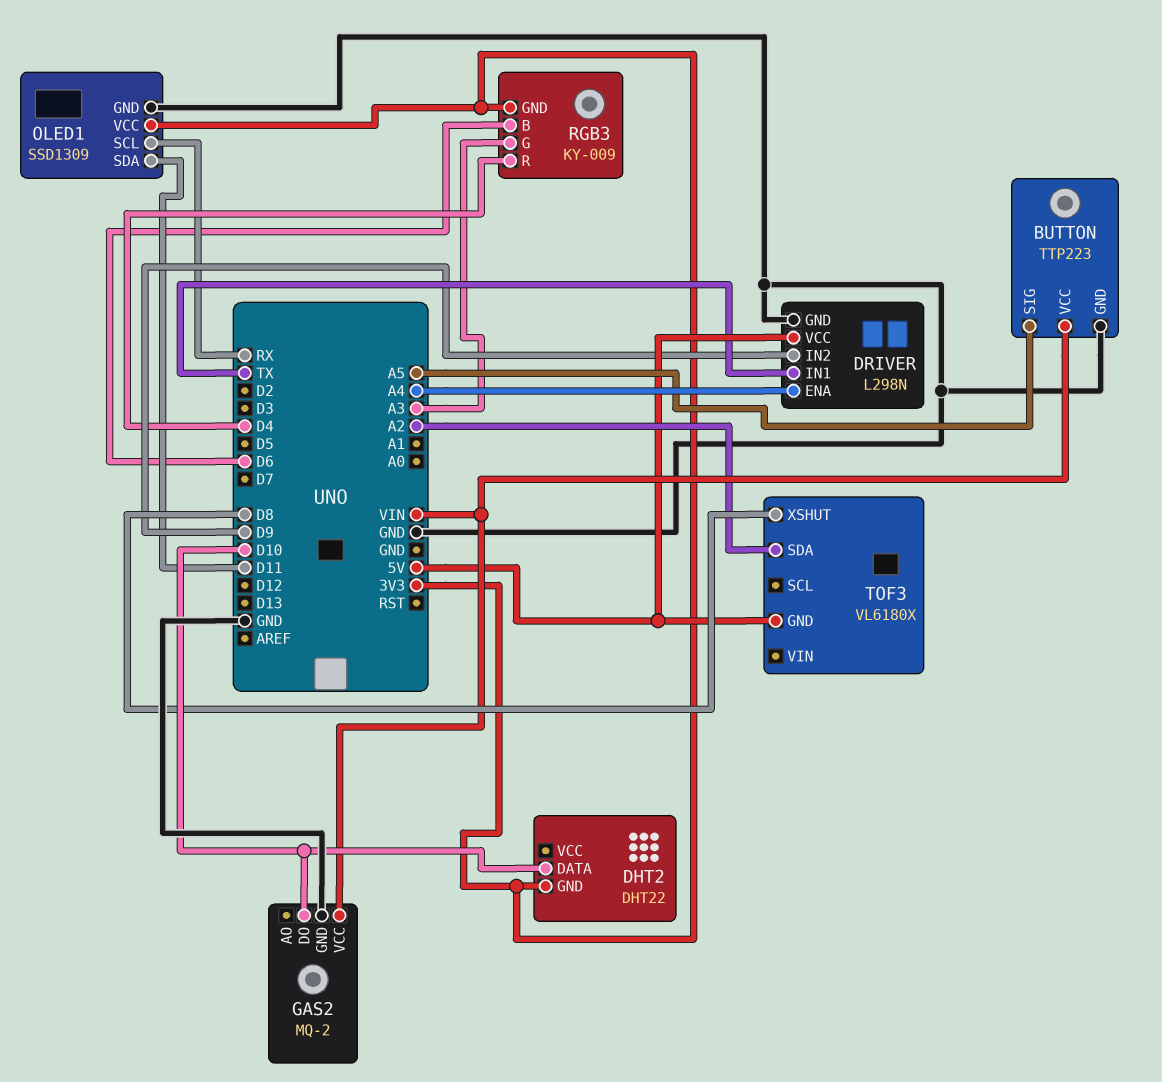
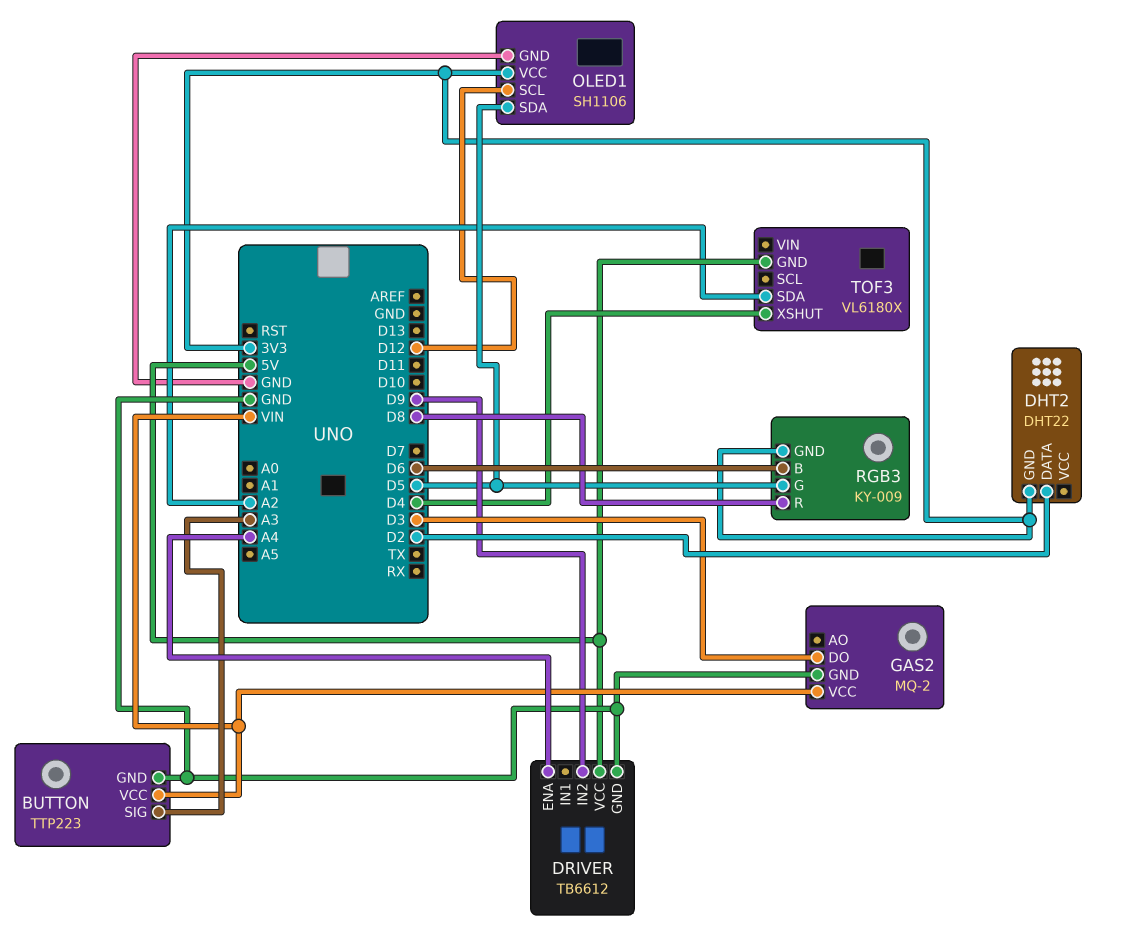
BUTTON pin SIG: A5 -> A3
DHT2 pin DATA: D10 -> D2
DRIVER: L298N -> TB6612
DRIVER pin IN1: TX -> none
GAS2 pin DO: D10 -> D3
OLED1: SSD1309 -> SH1106
OLED1 pin SCL: RX -> D12
OLED1 pin SDA: D11 -> D5
RGB3 pin G: A3 -> D5
RGB3 pin R: D4 -> D8
TOF3 pin XSHUT: D8 -> D4

